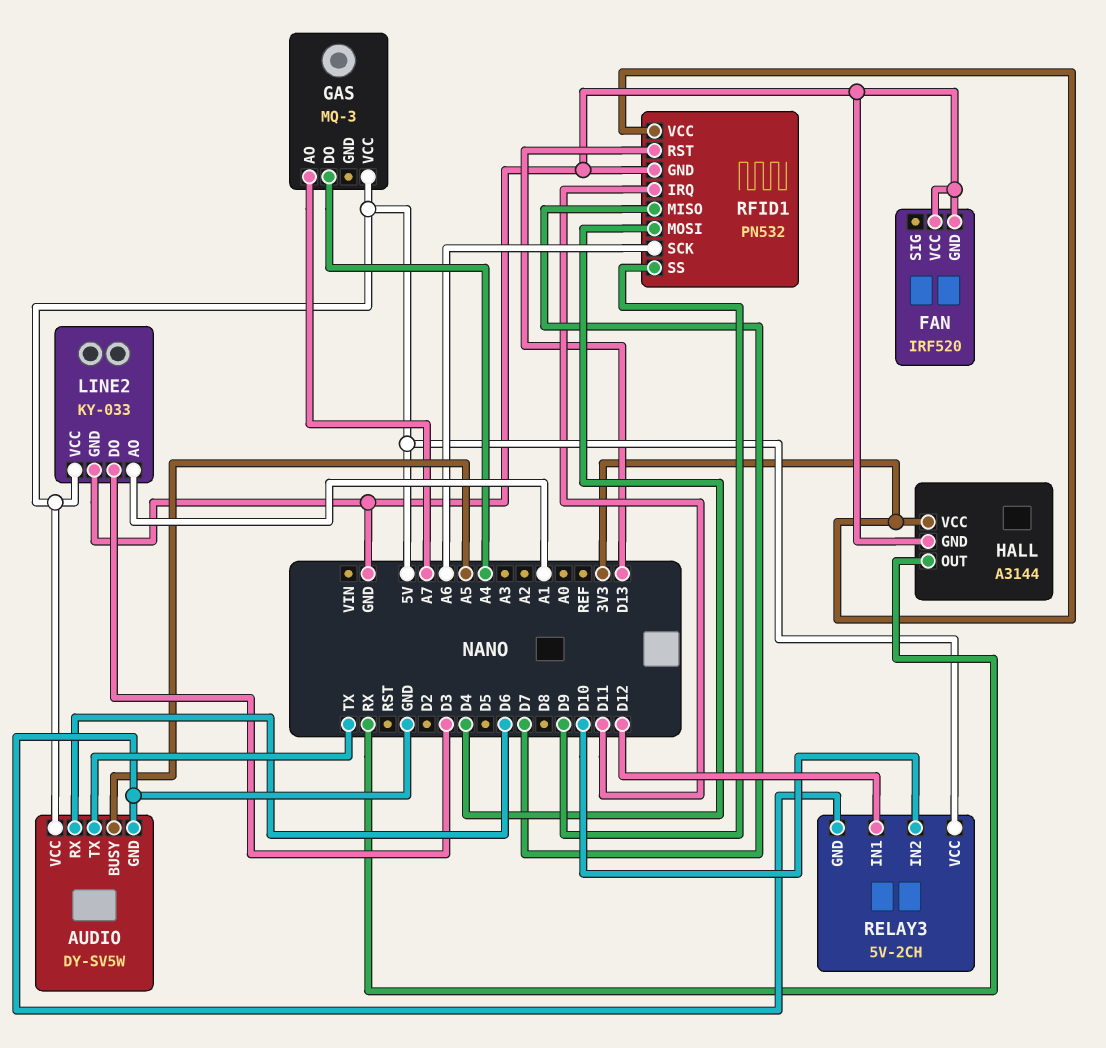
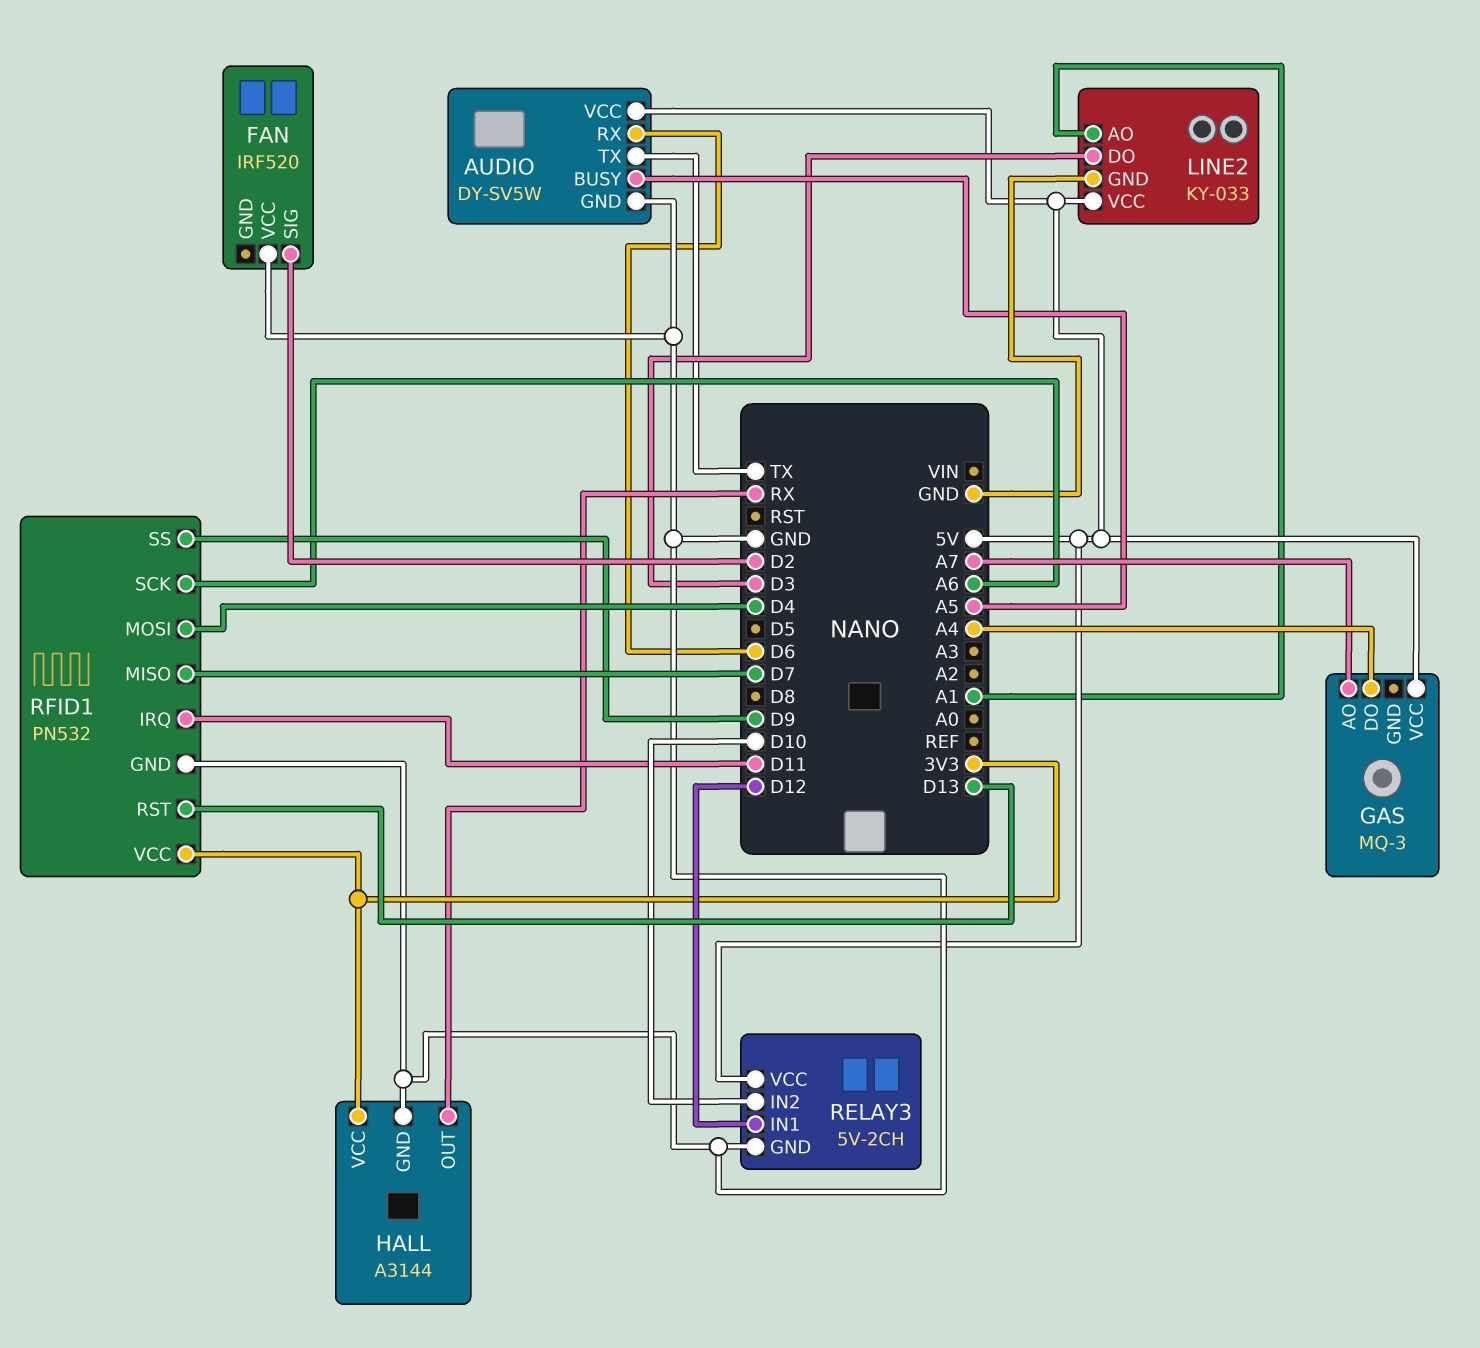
FAN pin GND: GND -> none
FAN pin SIG: none -> D2

